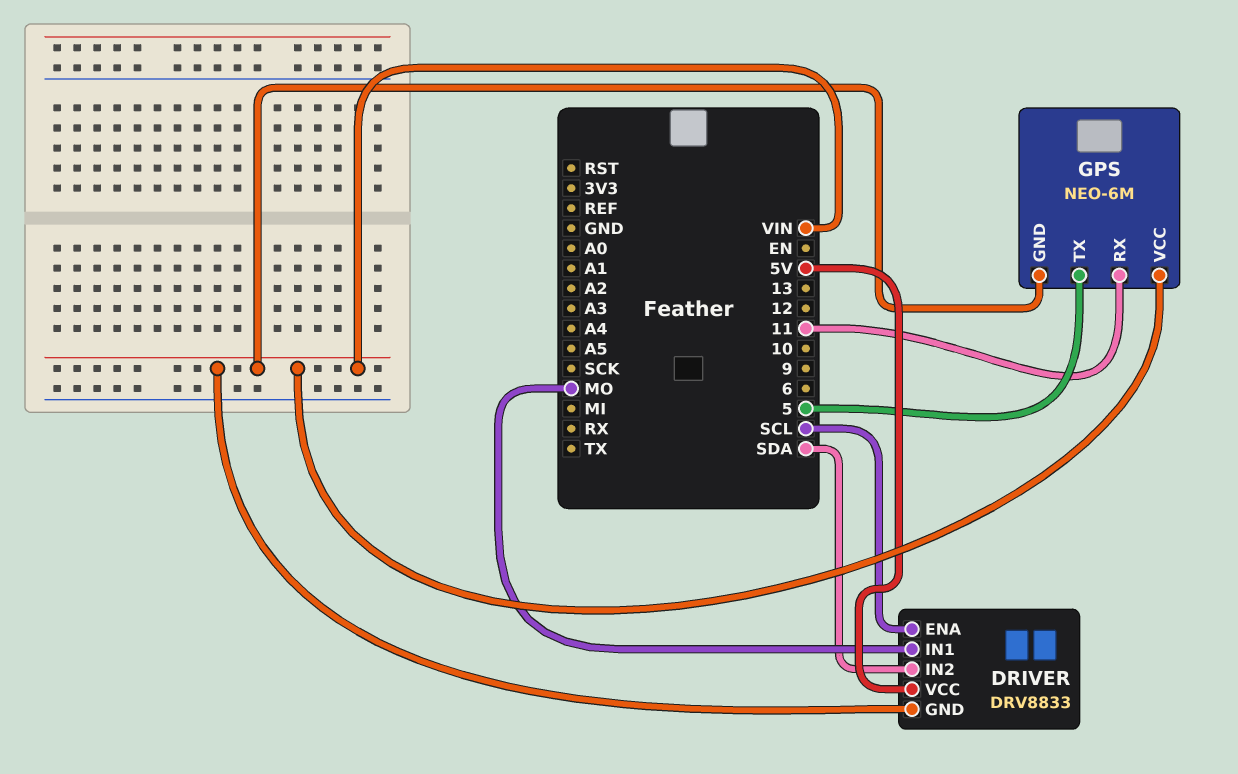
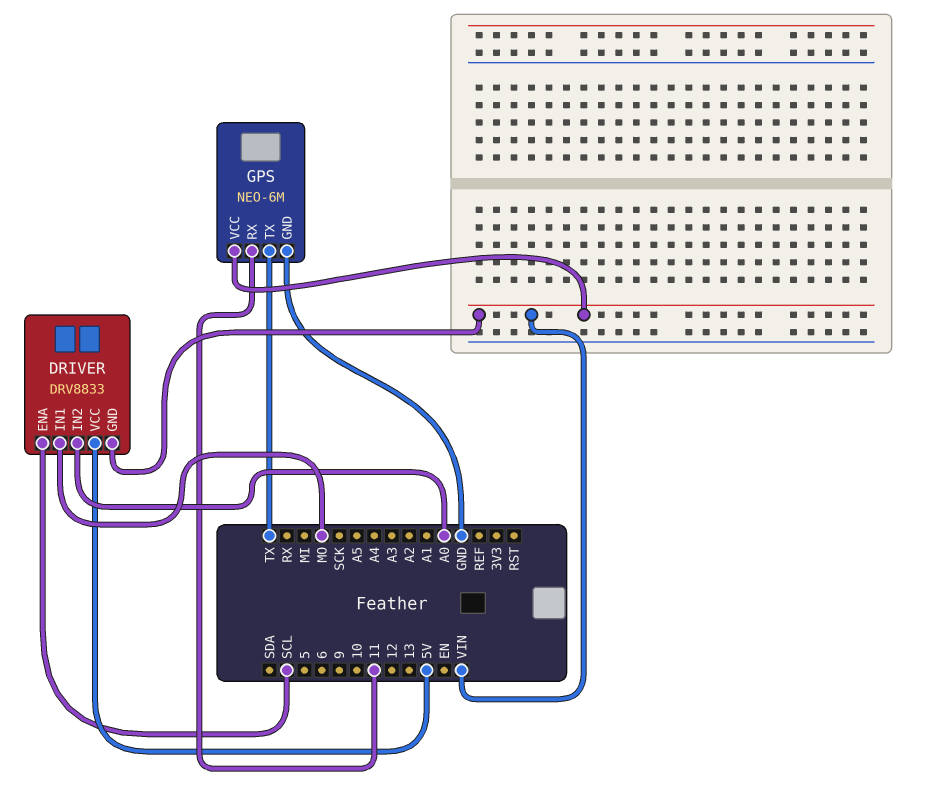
DRIVER pin IN2: SDA -> A0
GPS pin GND: VIN -> GND
GPS pin TX: 5 -> TX

